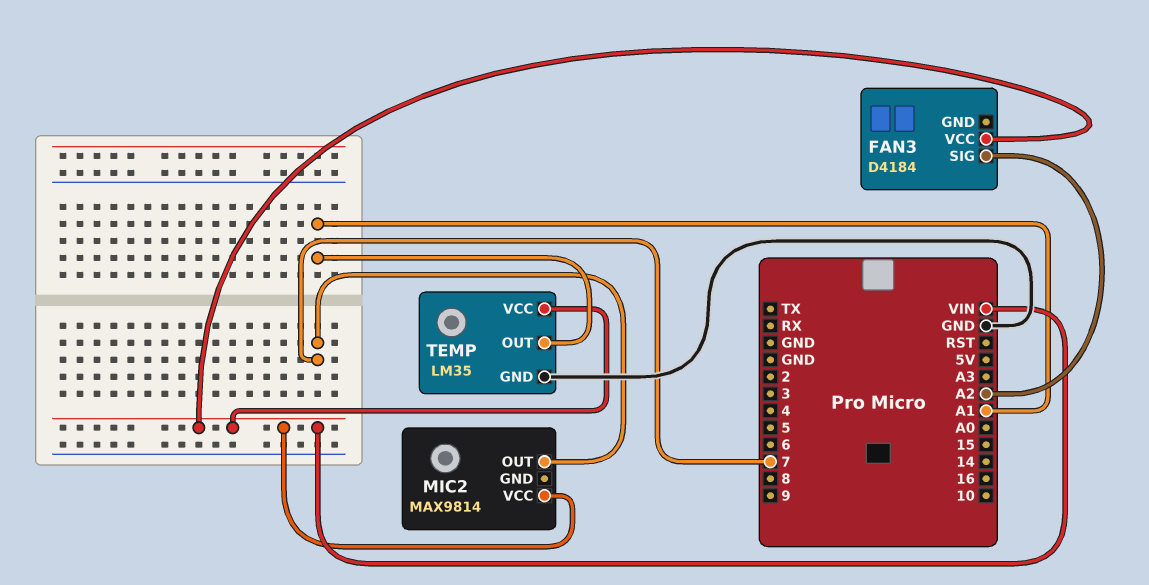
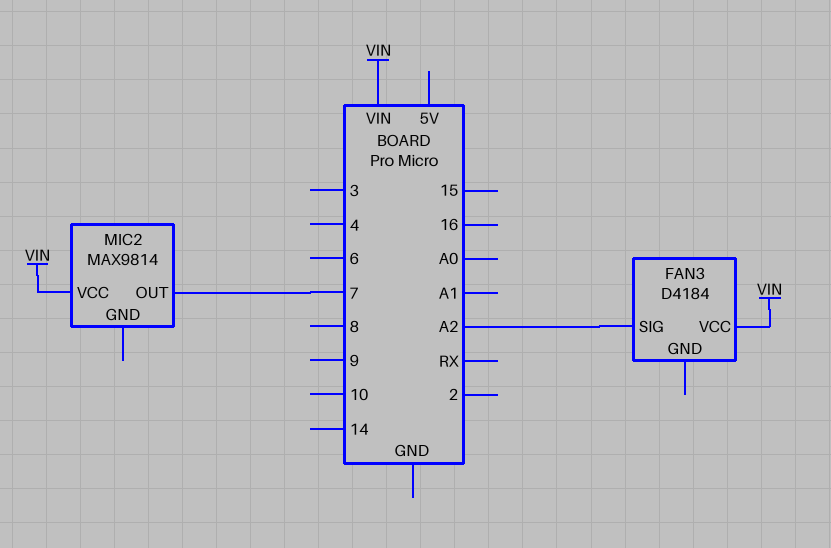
TEMP: LM35 -> none
TEMP pin GND: GND -> none
TEMP pin OUT: A1 -> none
TEMP pin VCC: VIN -> none

